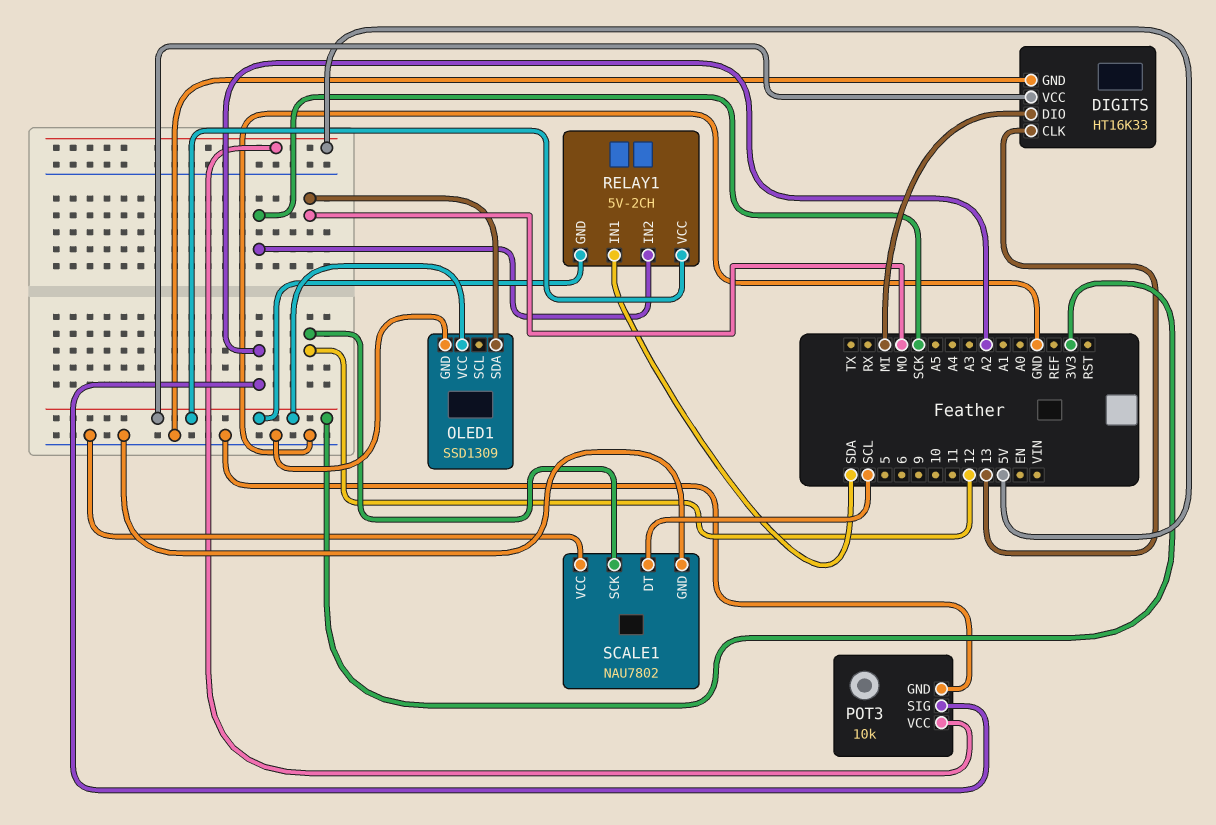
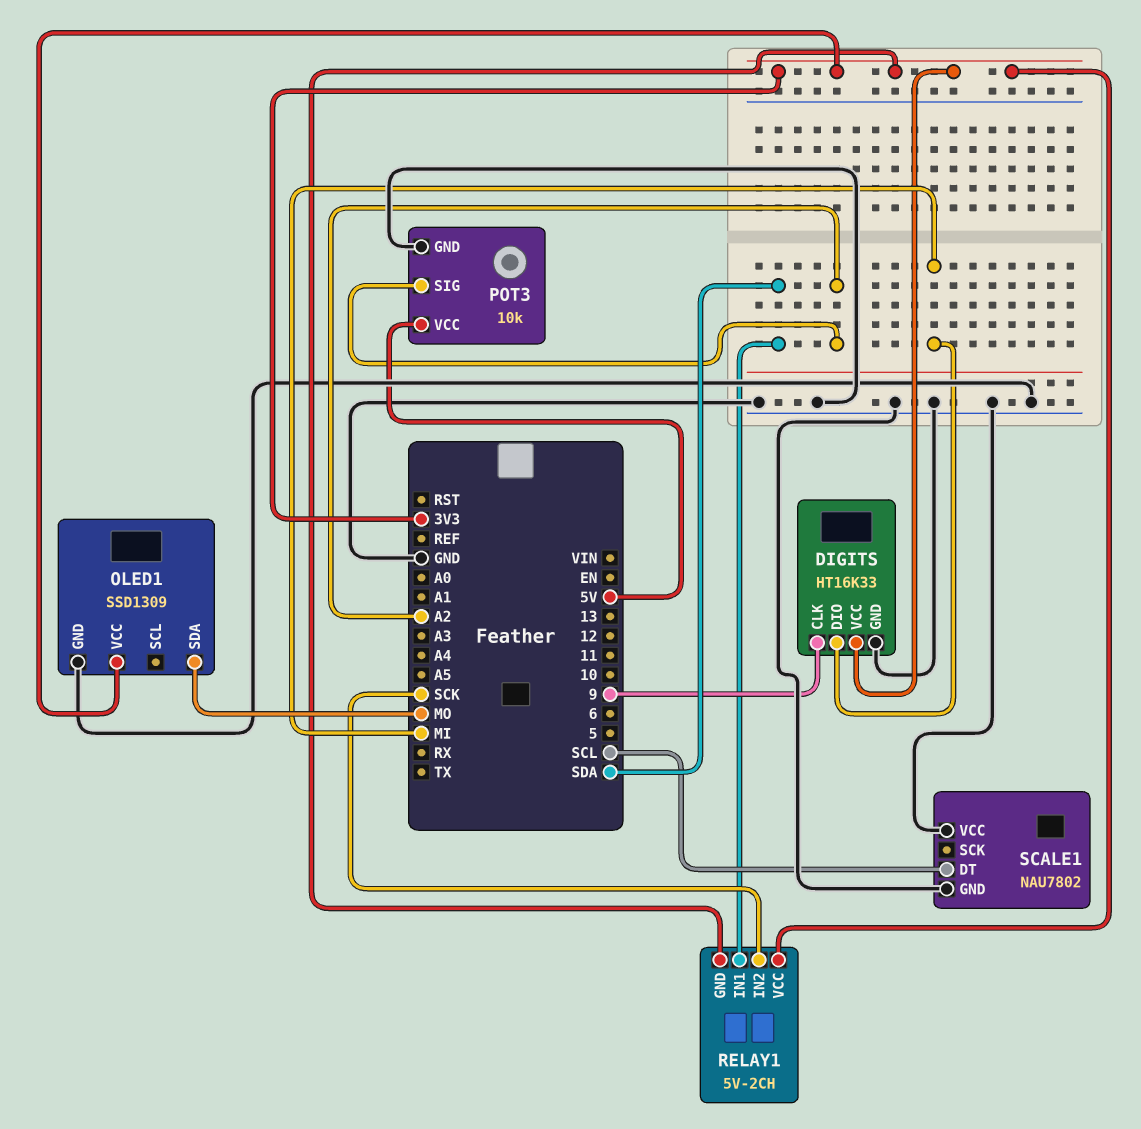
DIGITS pin CLK: 13 -> 9
SCALE1 pin SCK: 12 -> none

